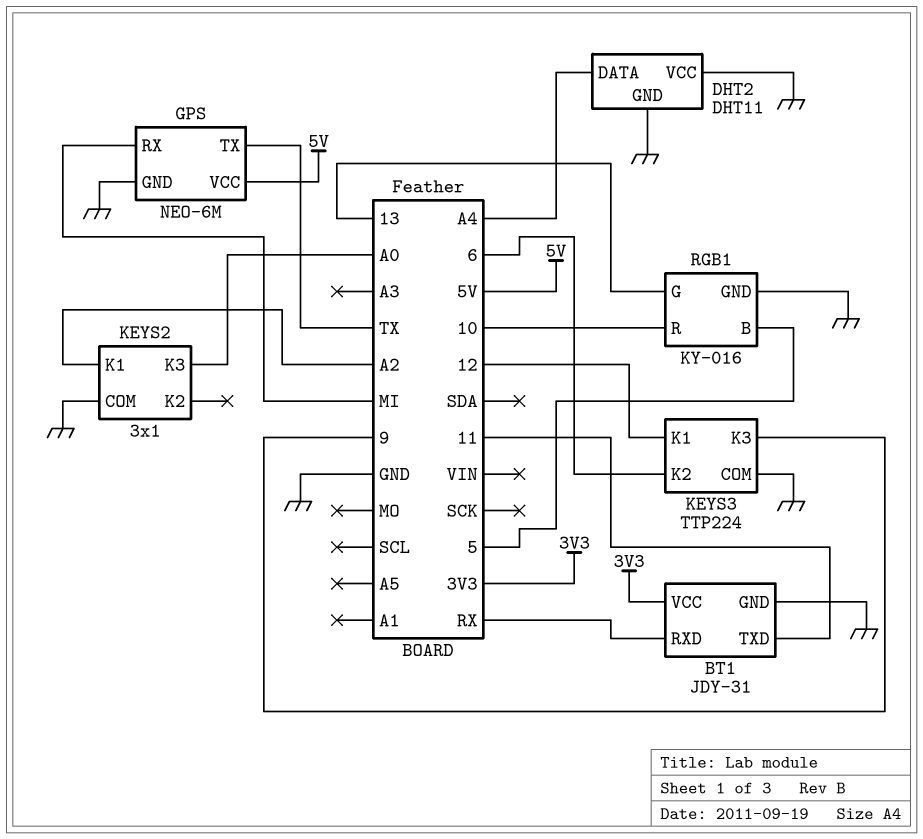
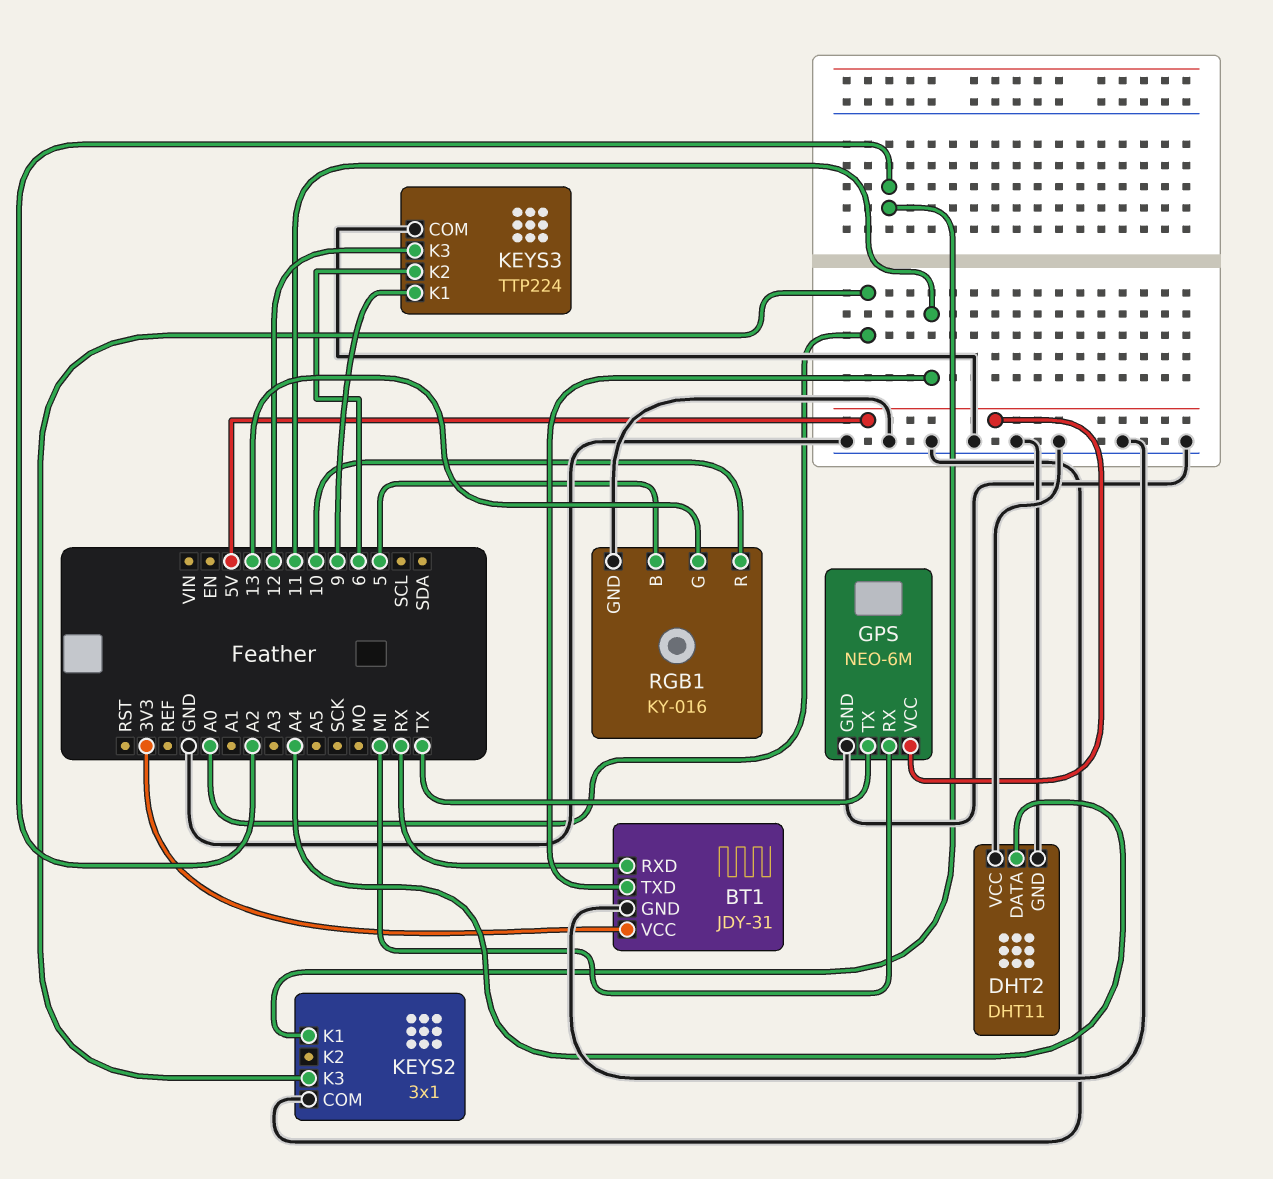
KEYS3 pin K1: 12 -> 9
KEYS3 pin K3: 9 -> 12

